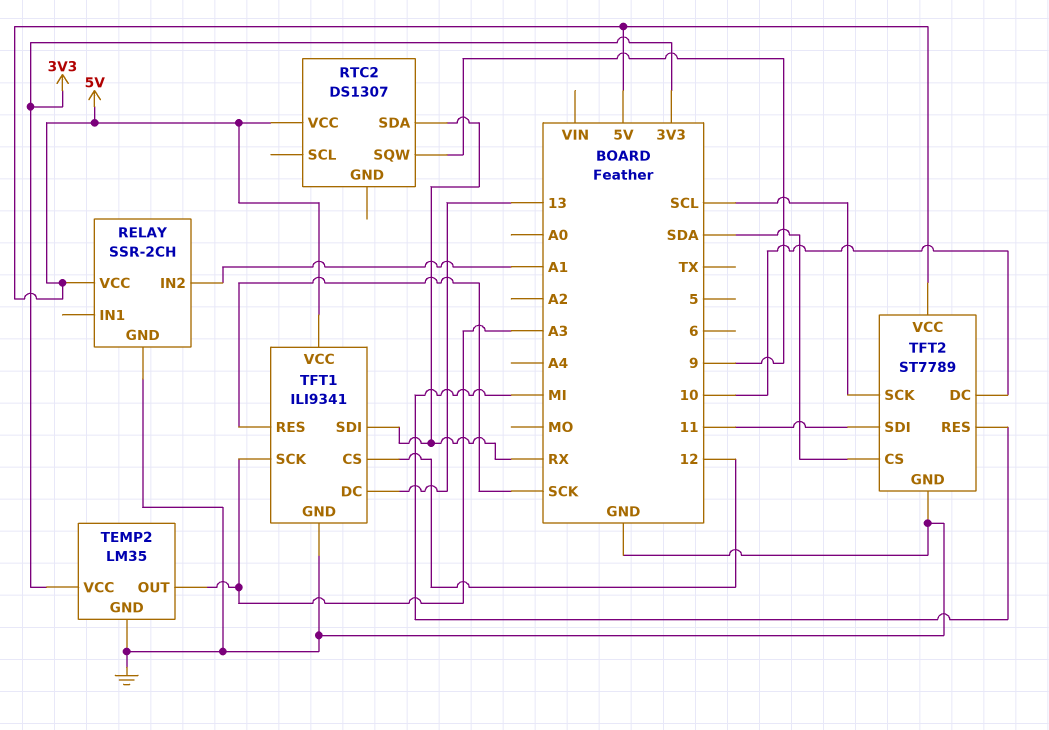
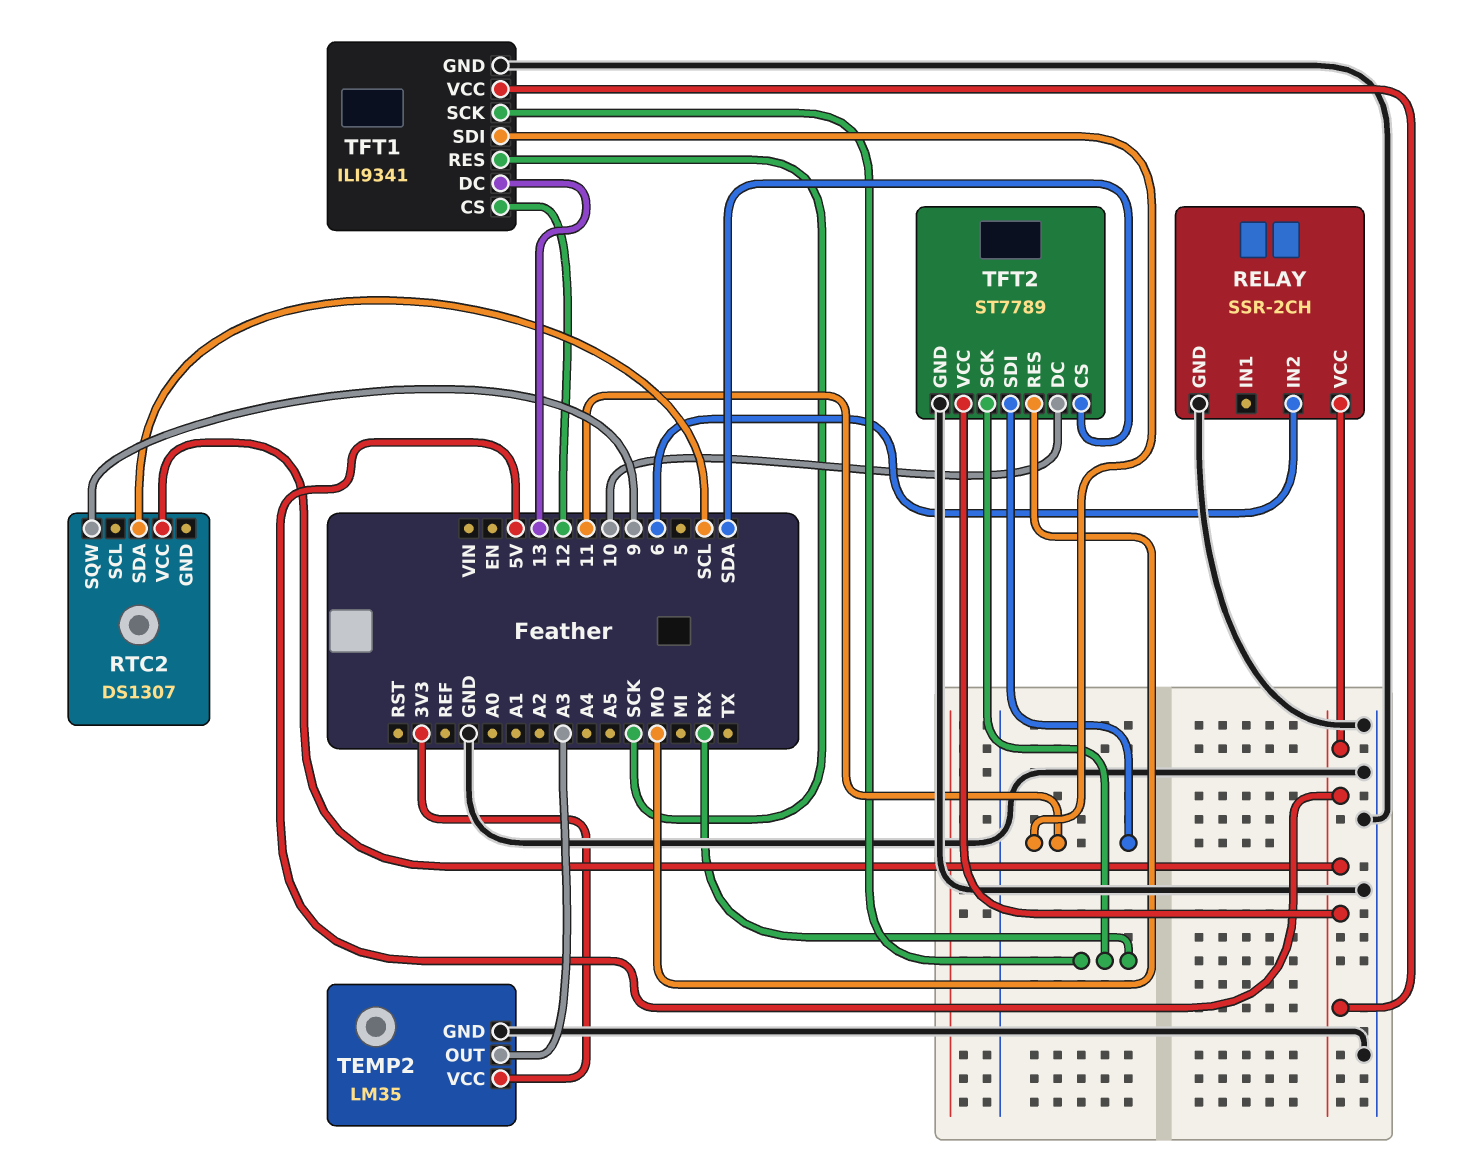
RELAY pin IN2: A1 -> 6
RTC2 pin SDA: RX -> SCL
TFT1 pin SCK: A3 -> RX
TFT1 pin SDI: RX -> 11
TFT2 pin RES: MI -> MO
TFT2 pin SCK: SCL -> RX

